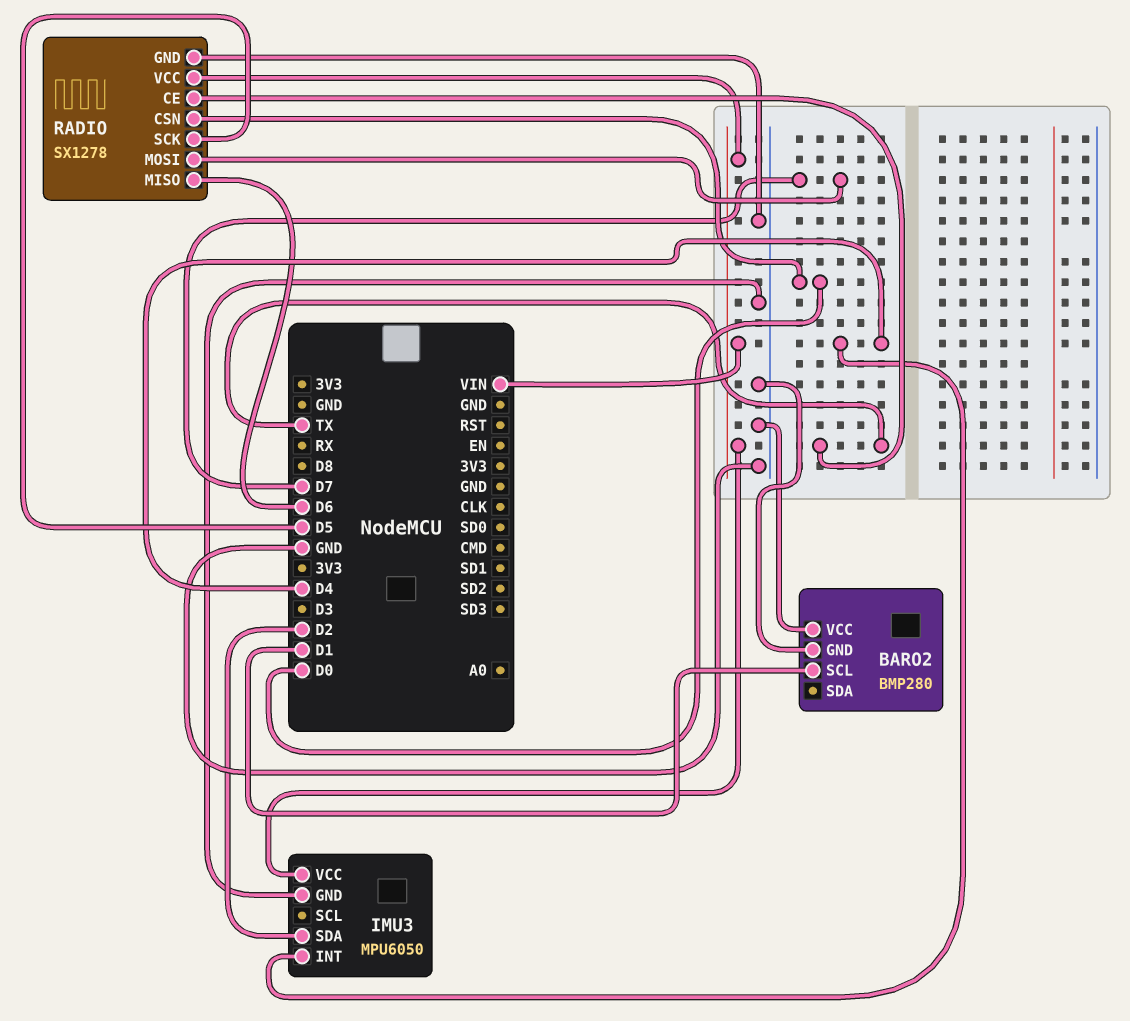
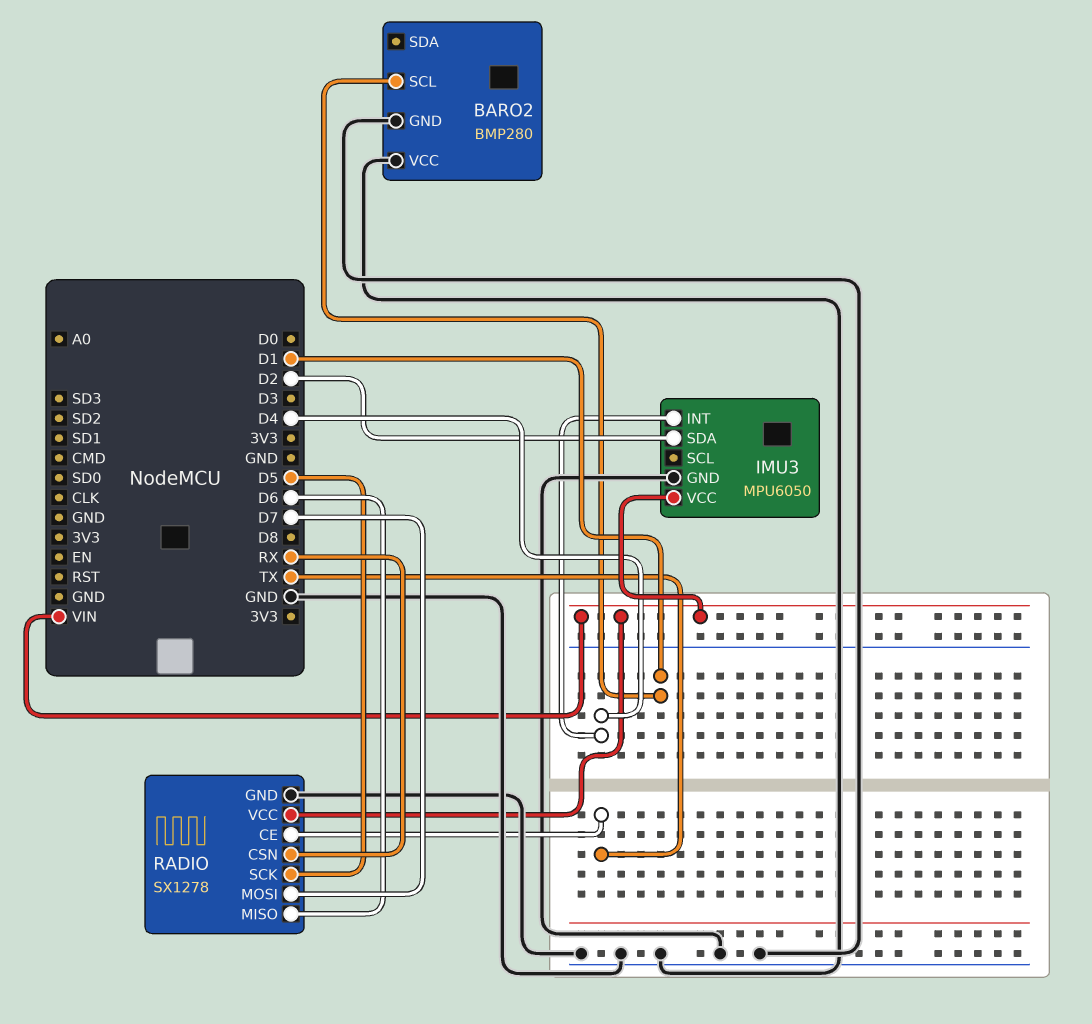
RADIO pin CSN: D0 -> RX

